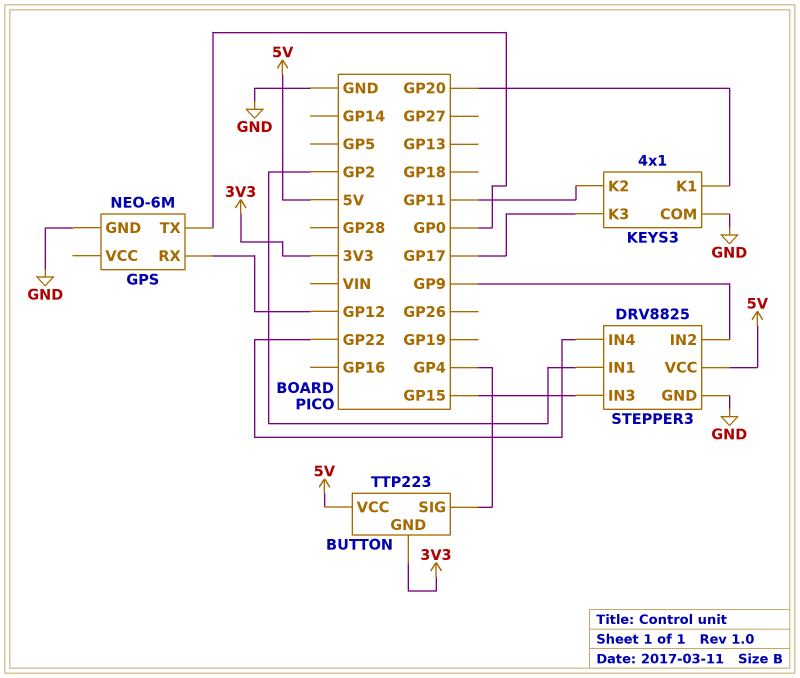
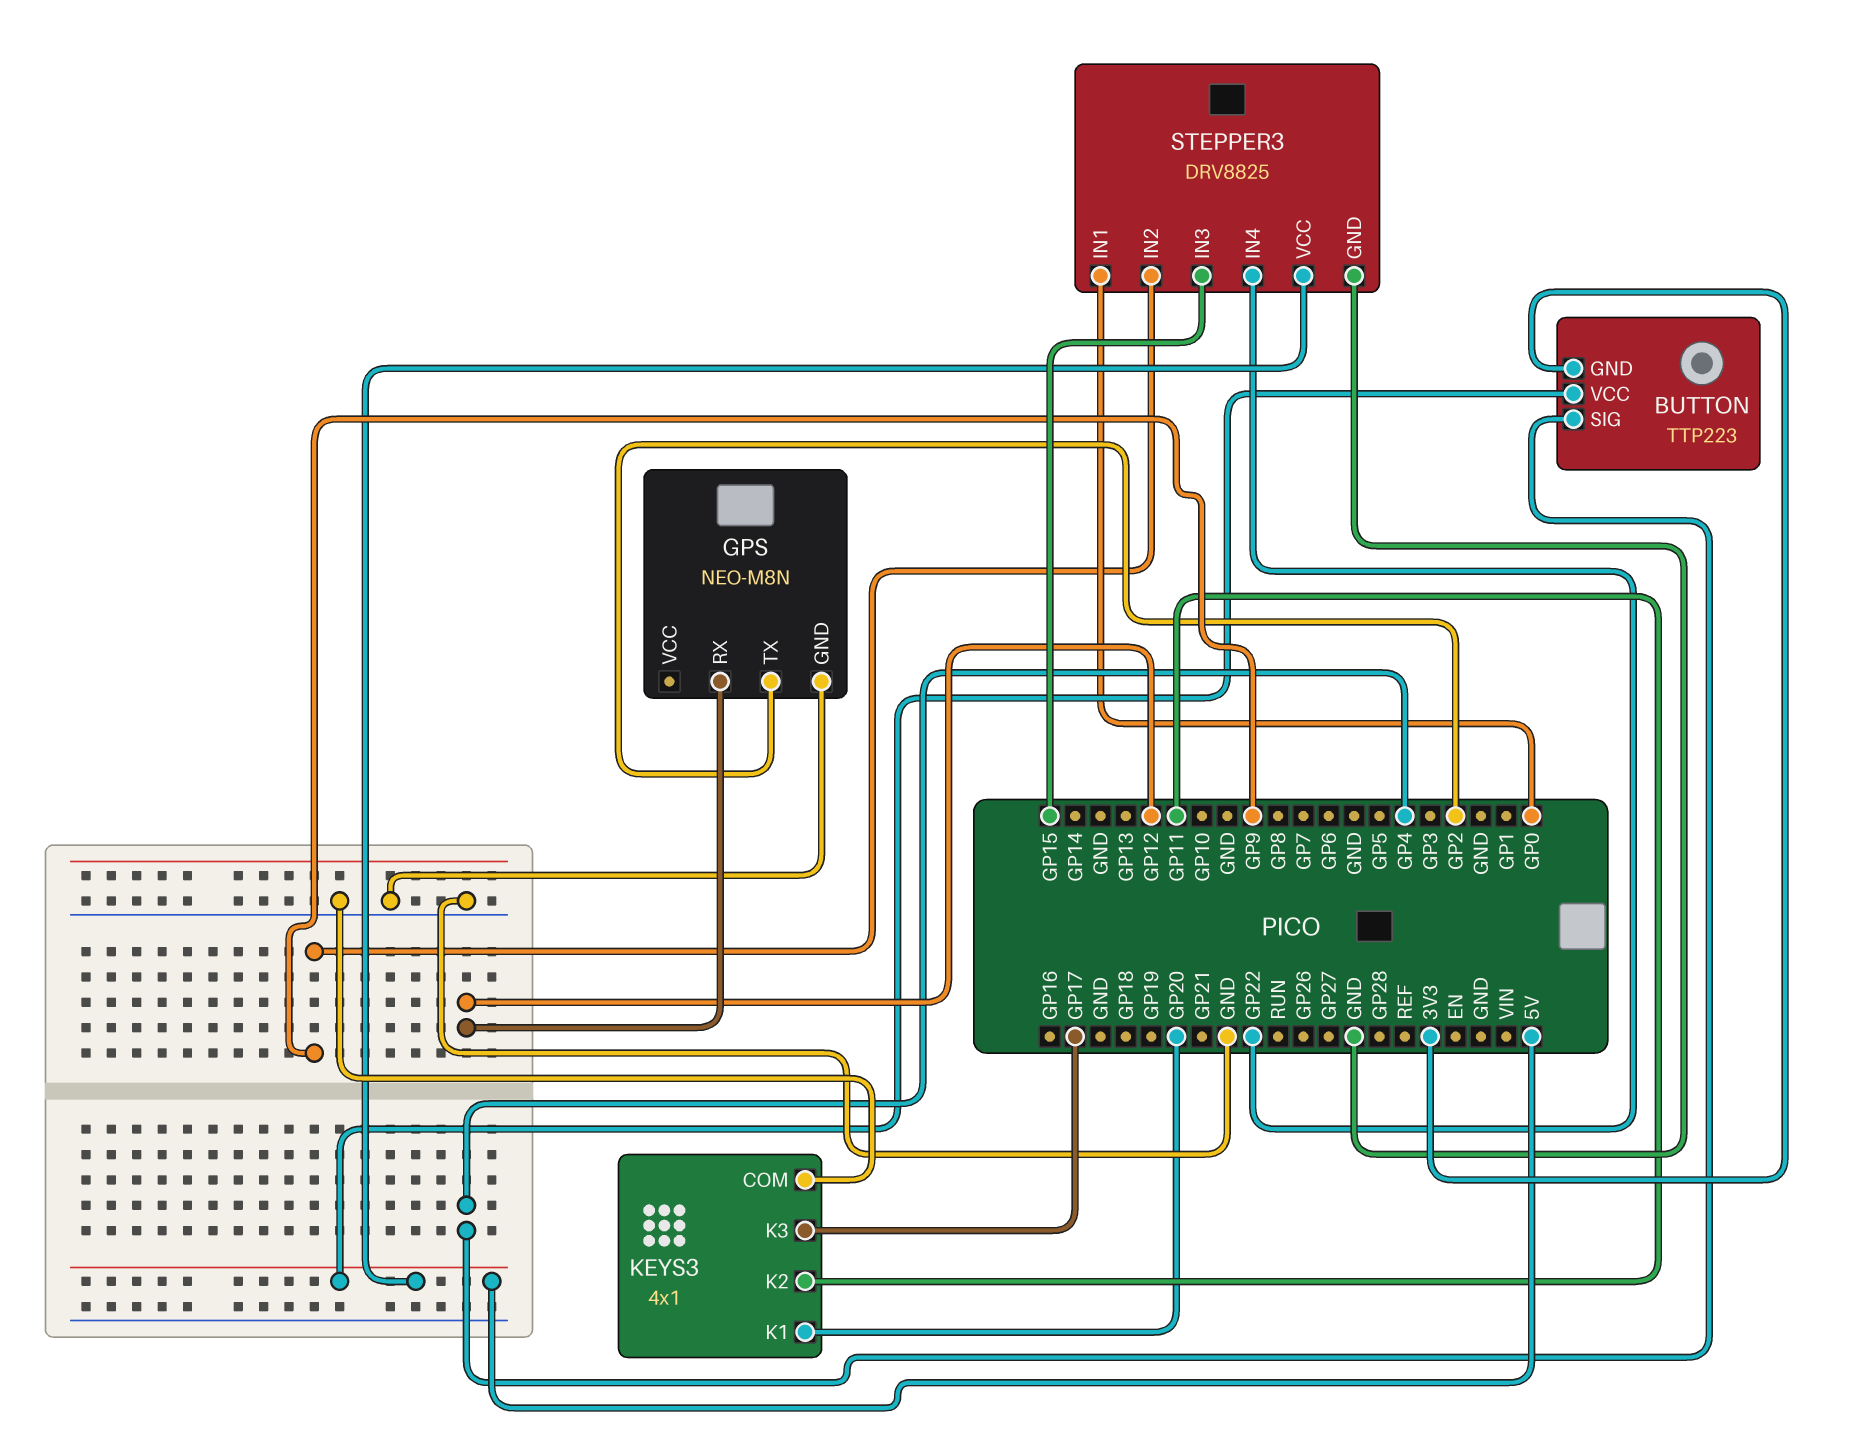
GPS: NEO-6M -> NEO-M8N
GPS pin TX: GP0 -> GP2
STEPPER3 pin IN1: GP2 -> GP0

